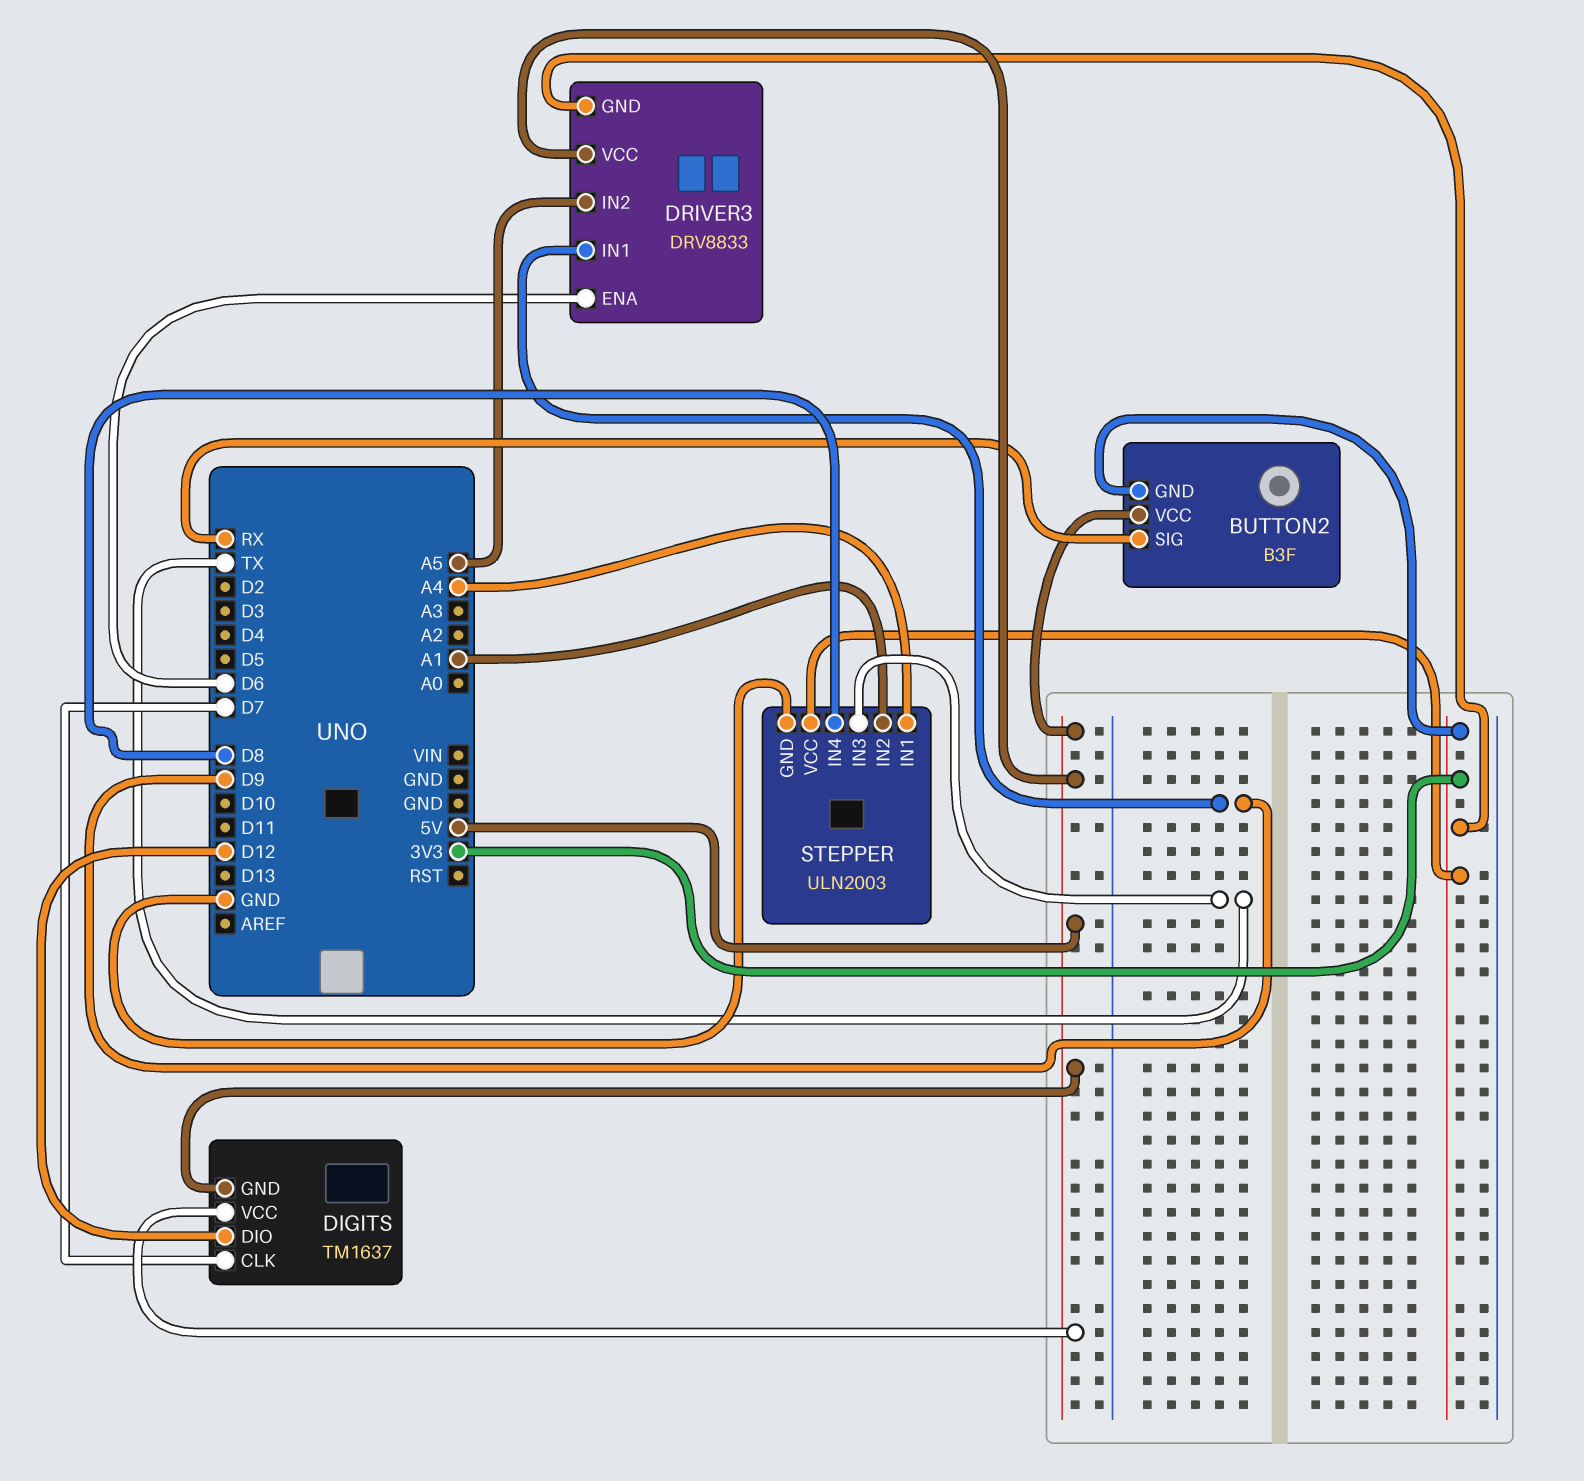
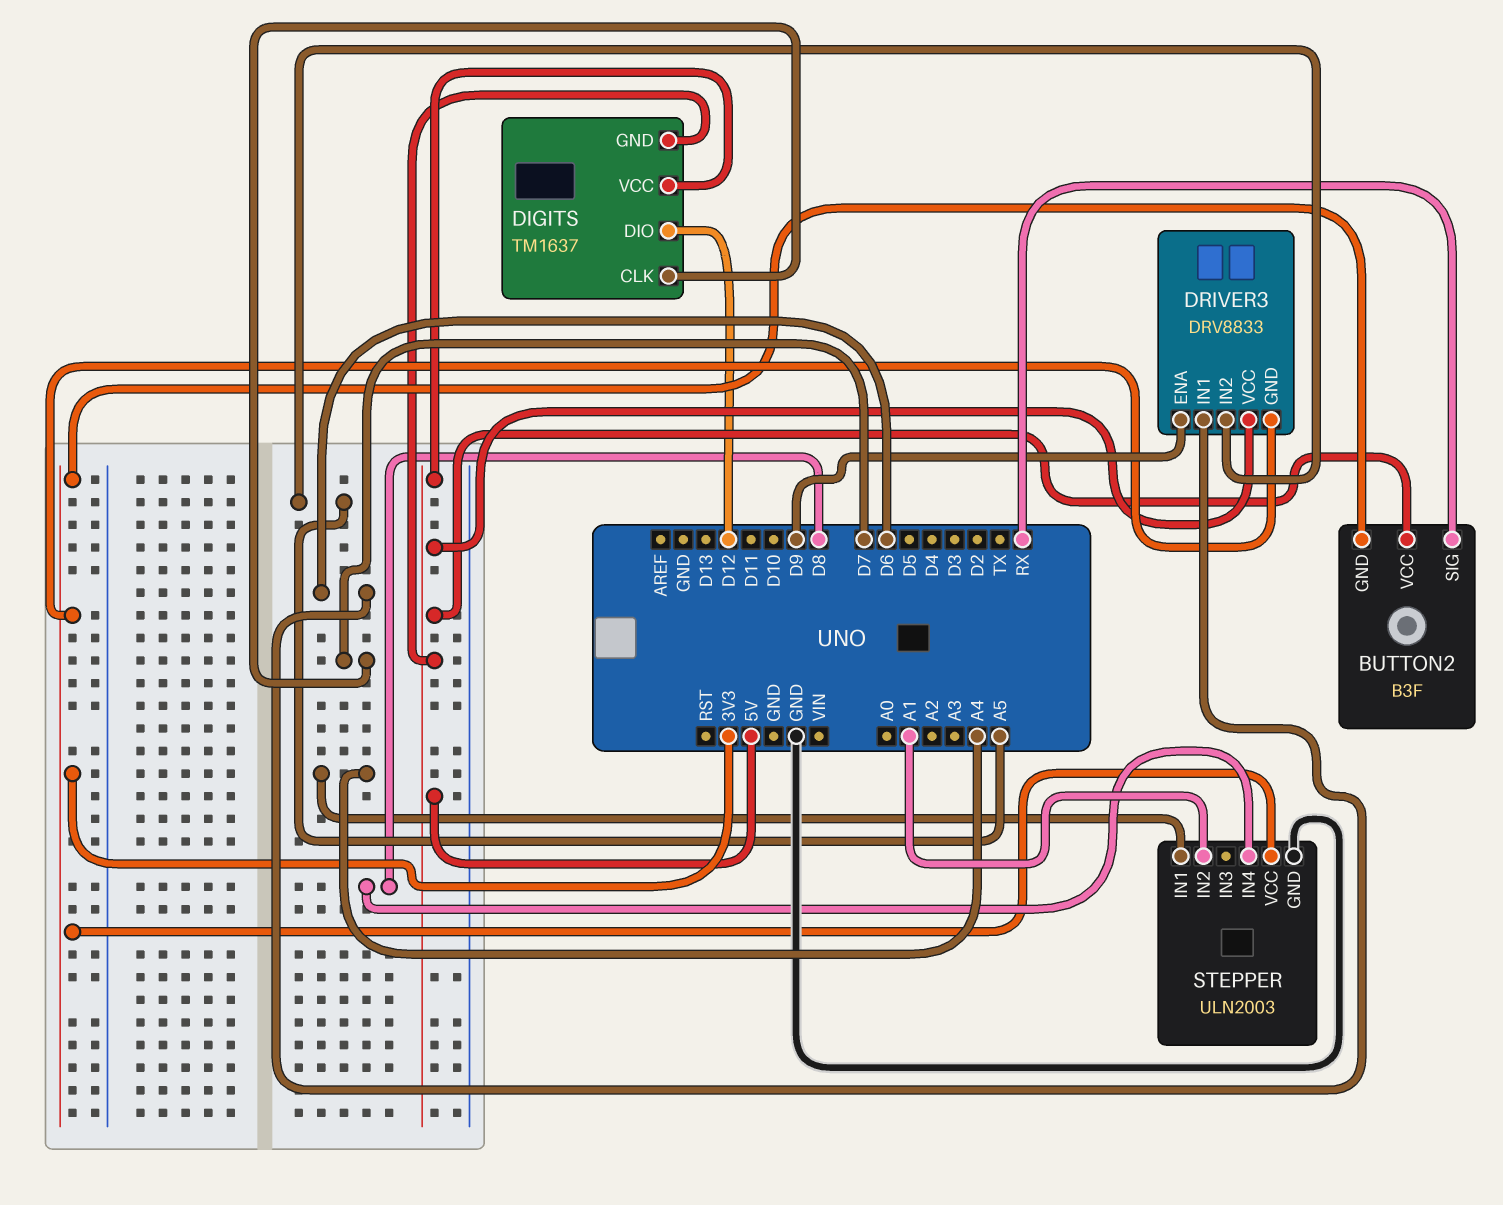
DRIVER3 pin ENA: D6 -> D9
DRIVER3 pin IN1: D9 -> D6
STEPPER pin IN3: TX -> none

